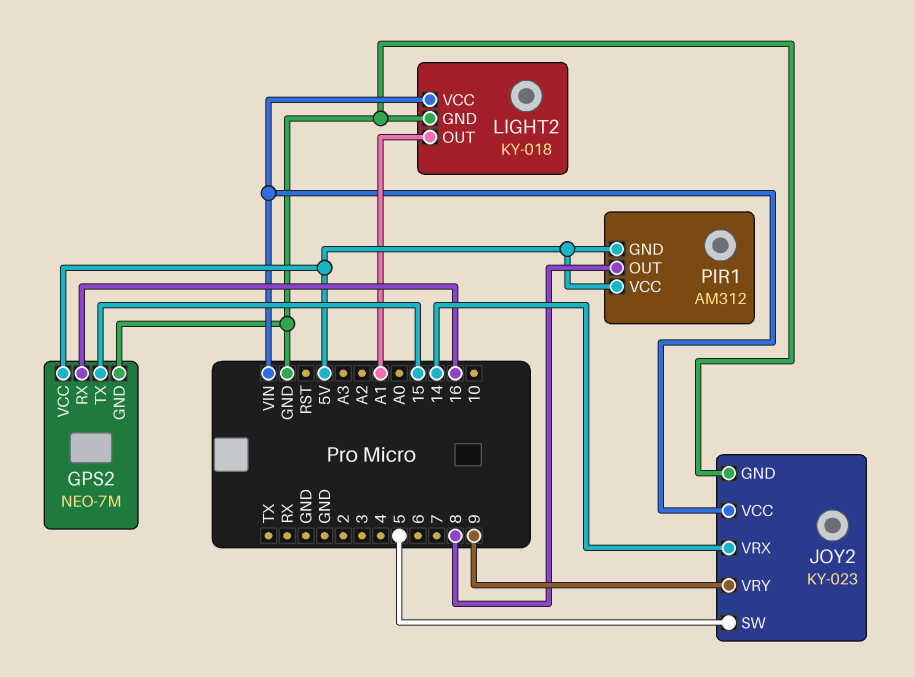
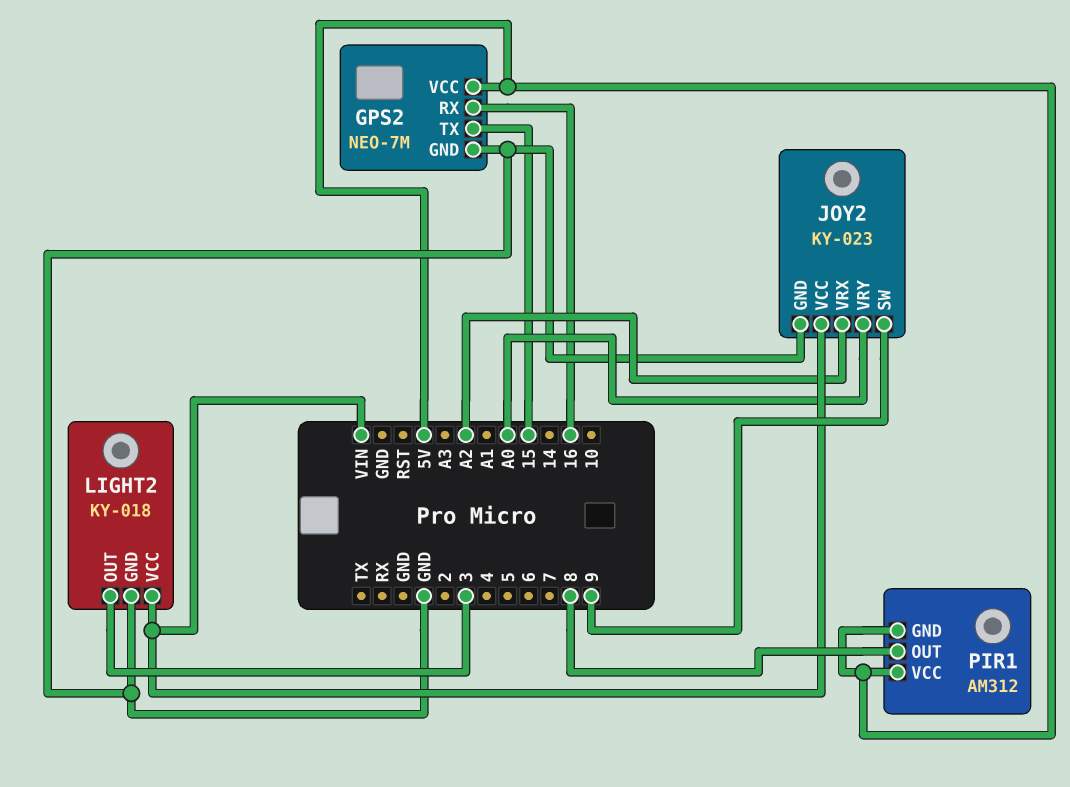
JOY2 pin SW: 5 -> 9
JOY2 pin VRX: 14 -> A2
JOY2 pin VRY: 9 -> A0
LIGHT2 pin OUT: A1 -> 3

